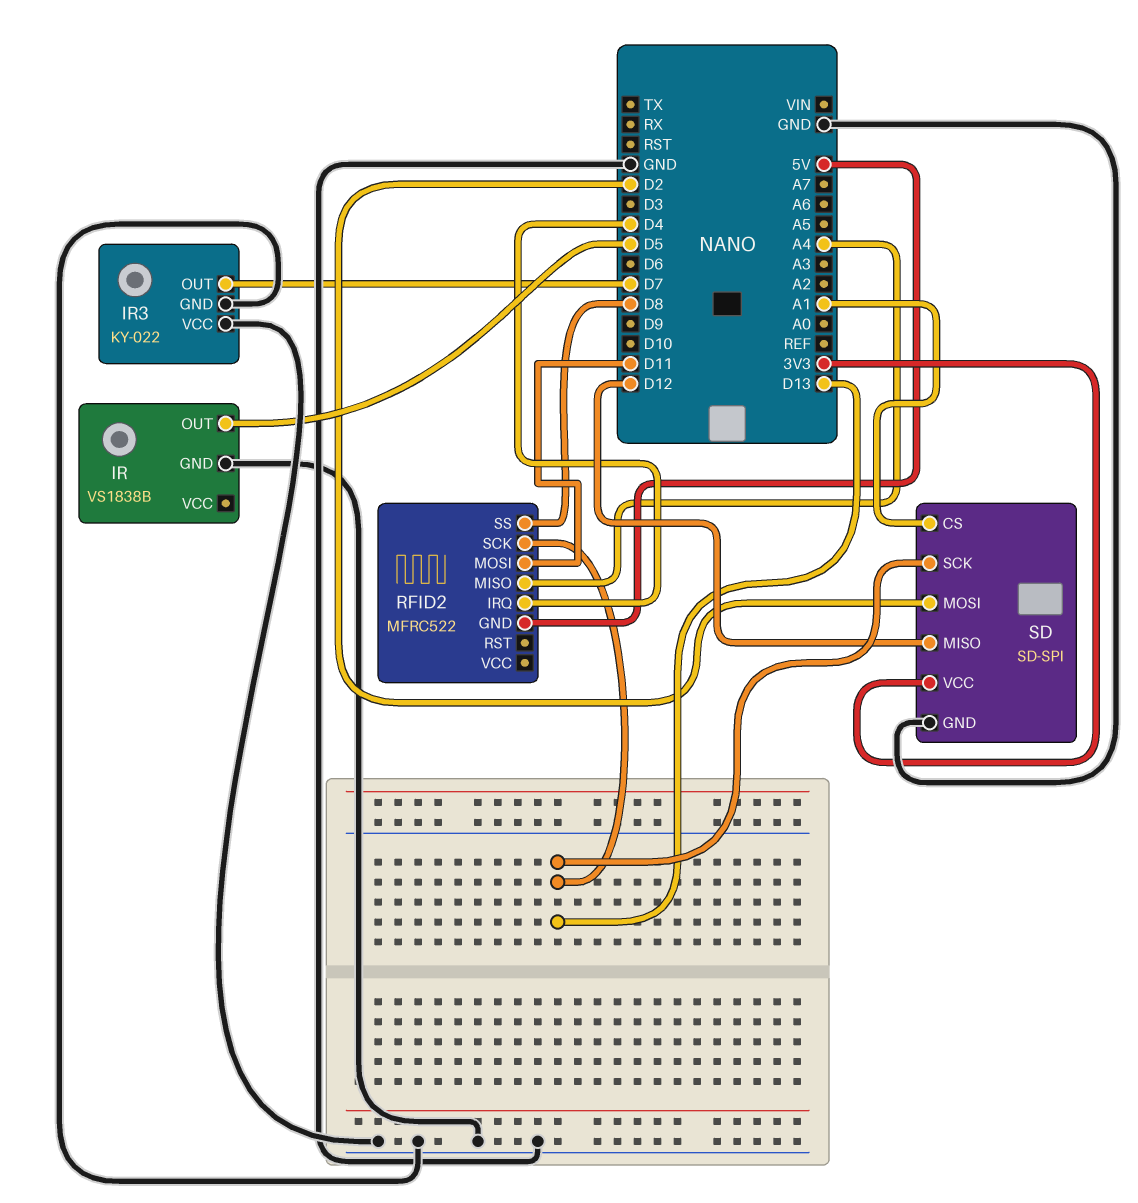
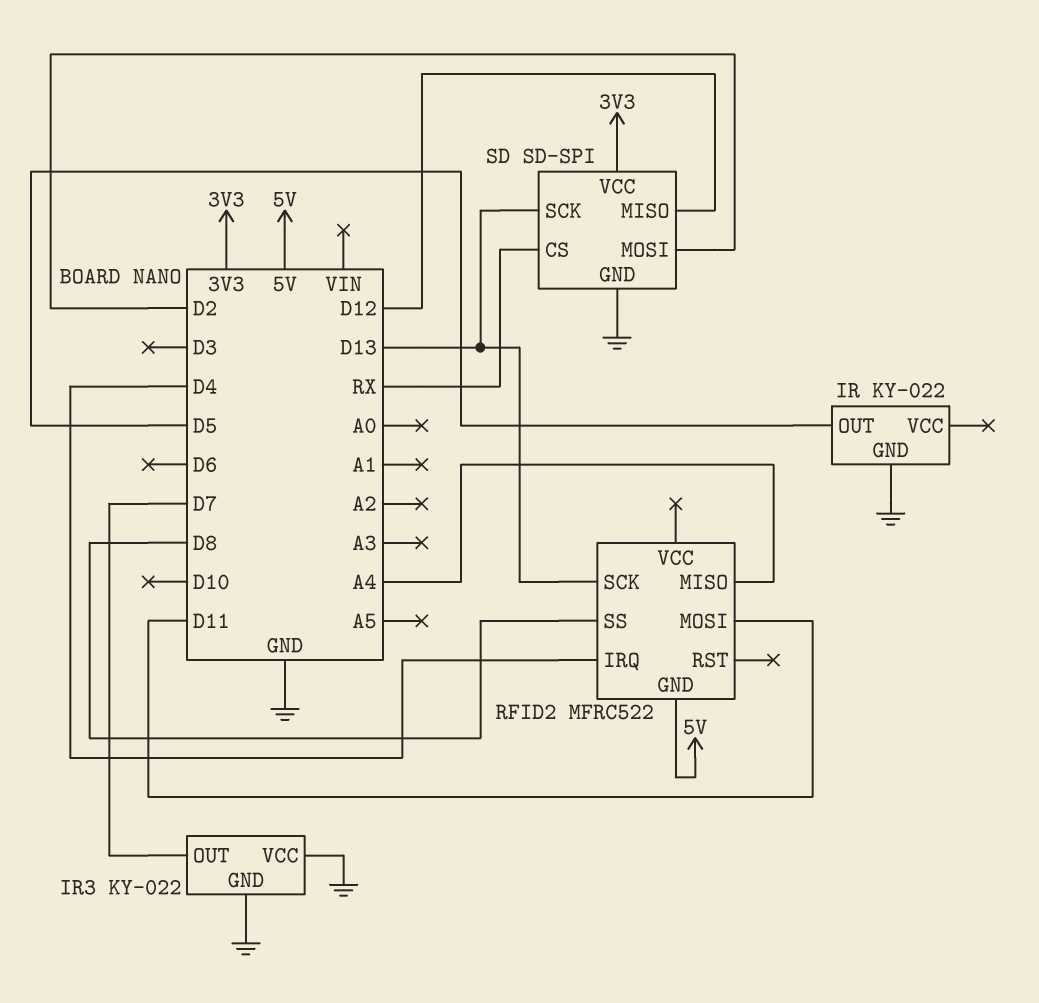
IR: VS1838B -> KY-022
SD pin CS: A1 -> RX

